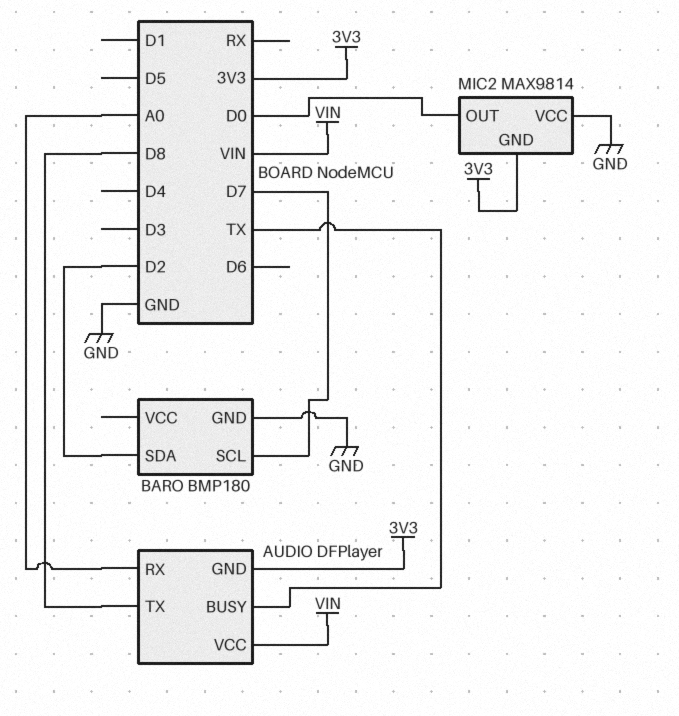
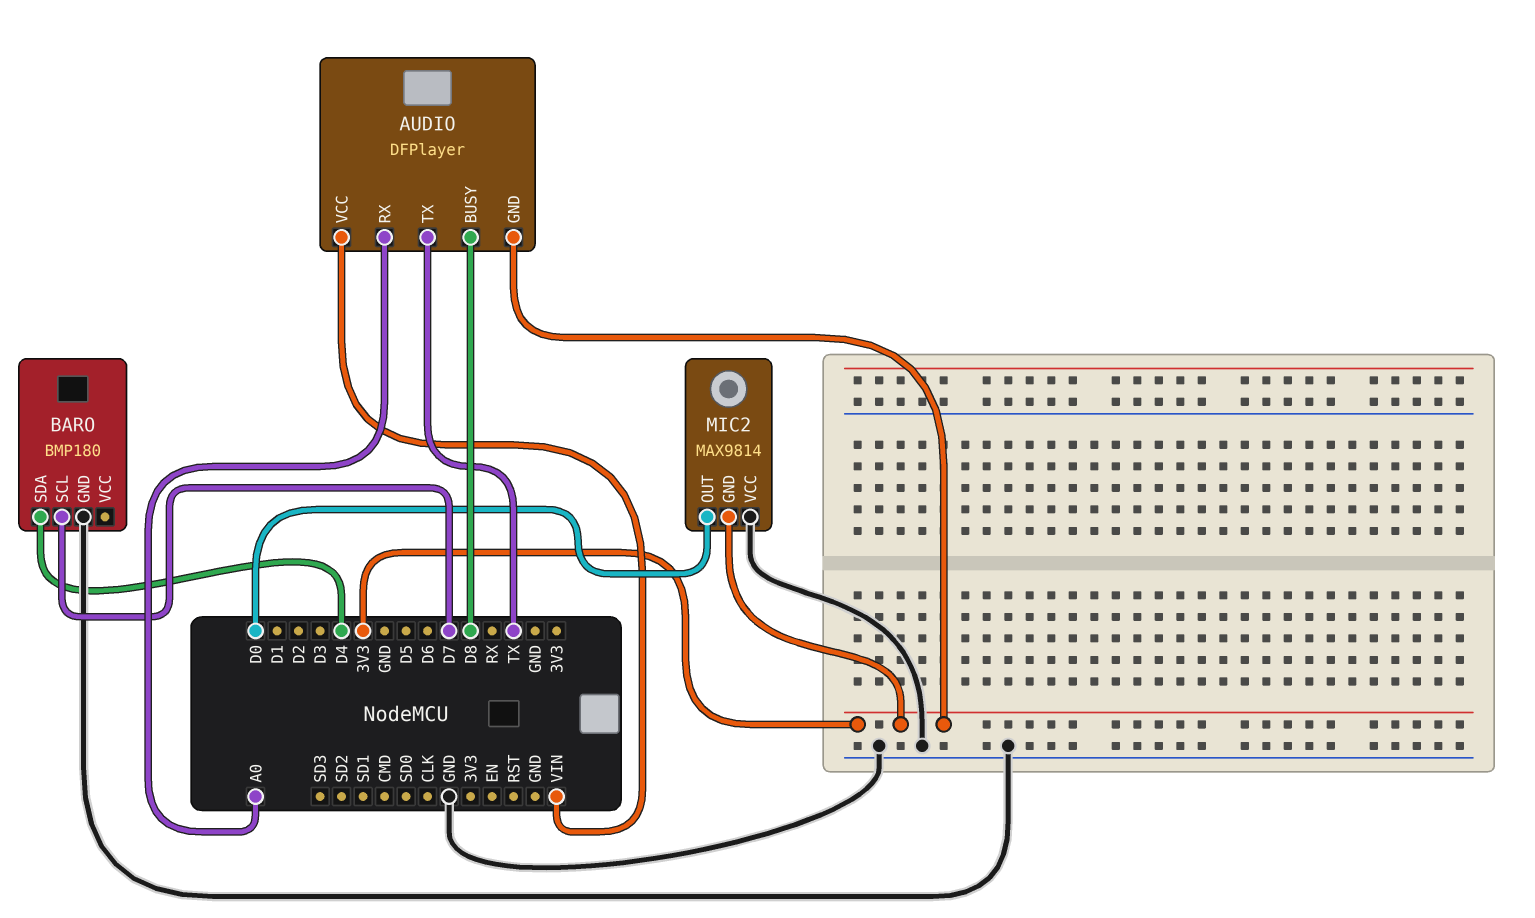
AUDIO pin BUSY: TX -> D8
AUDIO pin TX: D8 -> TX
BARO pin SDA: D2 -> D4

